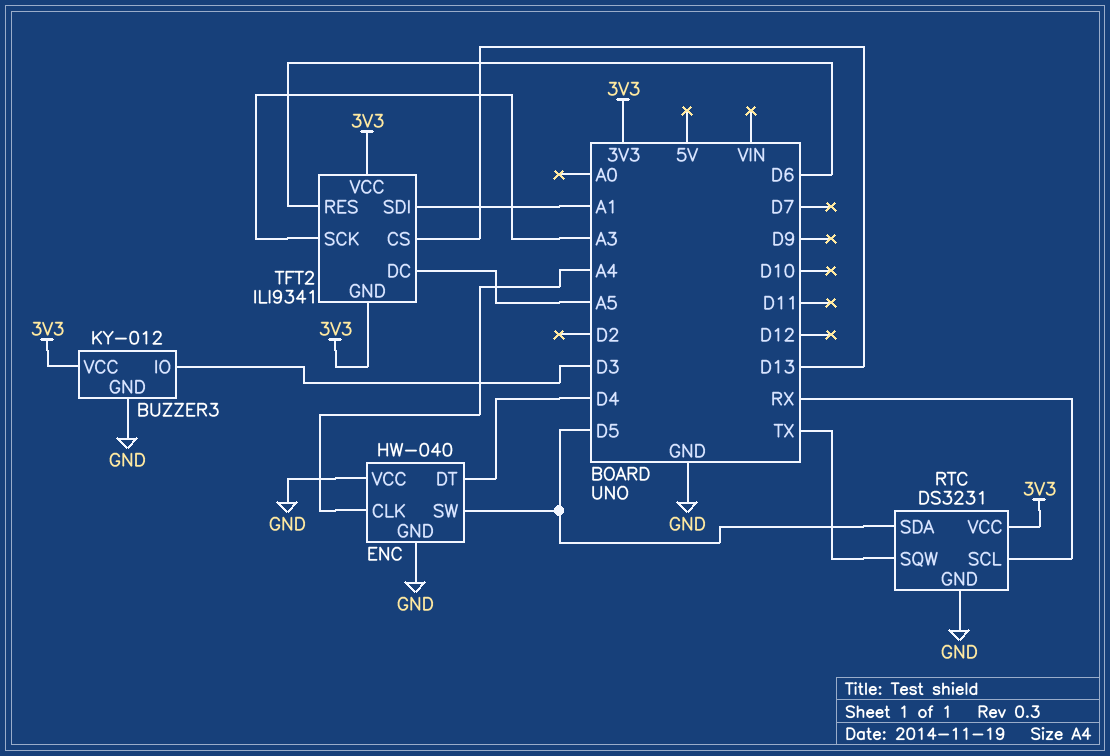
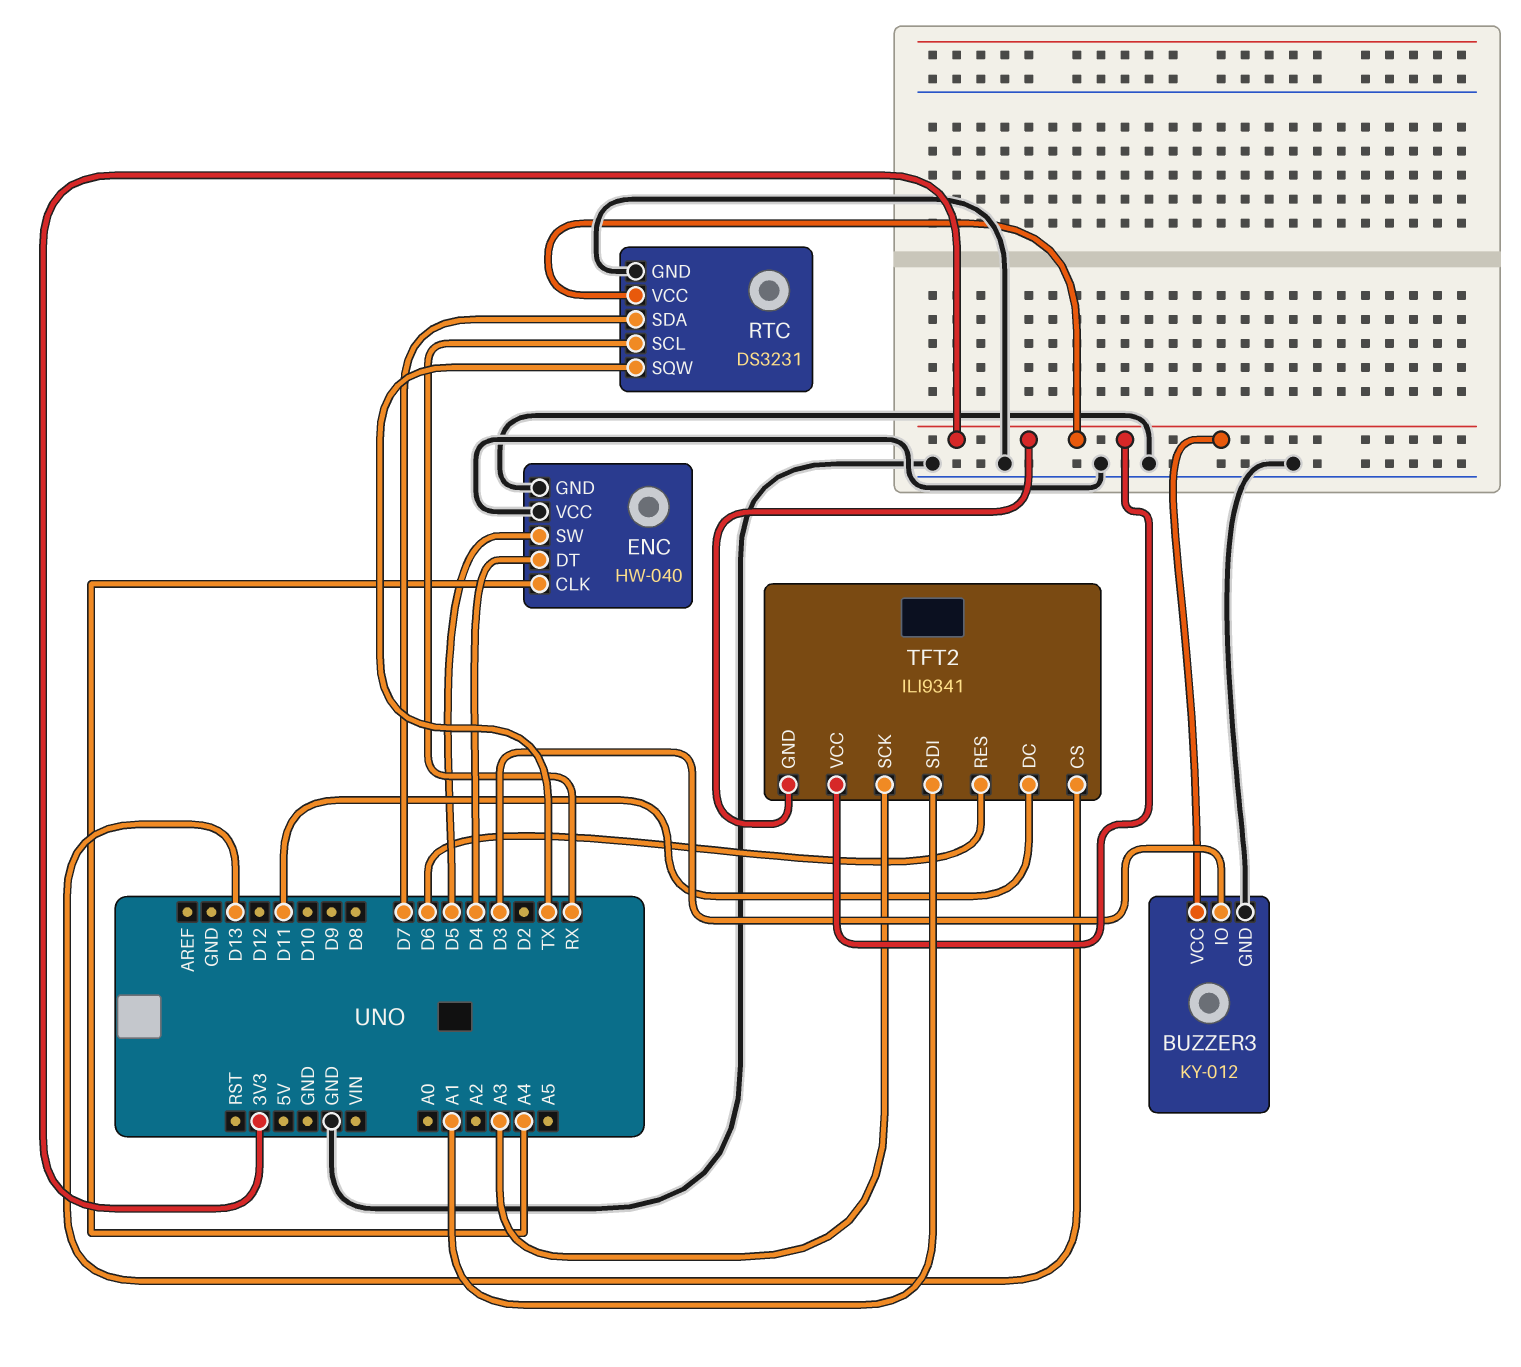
RTC pin SDA: D5 -> D7
TFT2 pin DC: A5 -> D11

